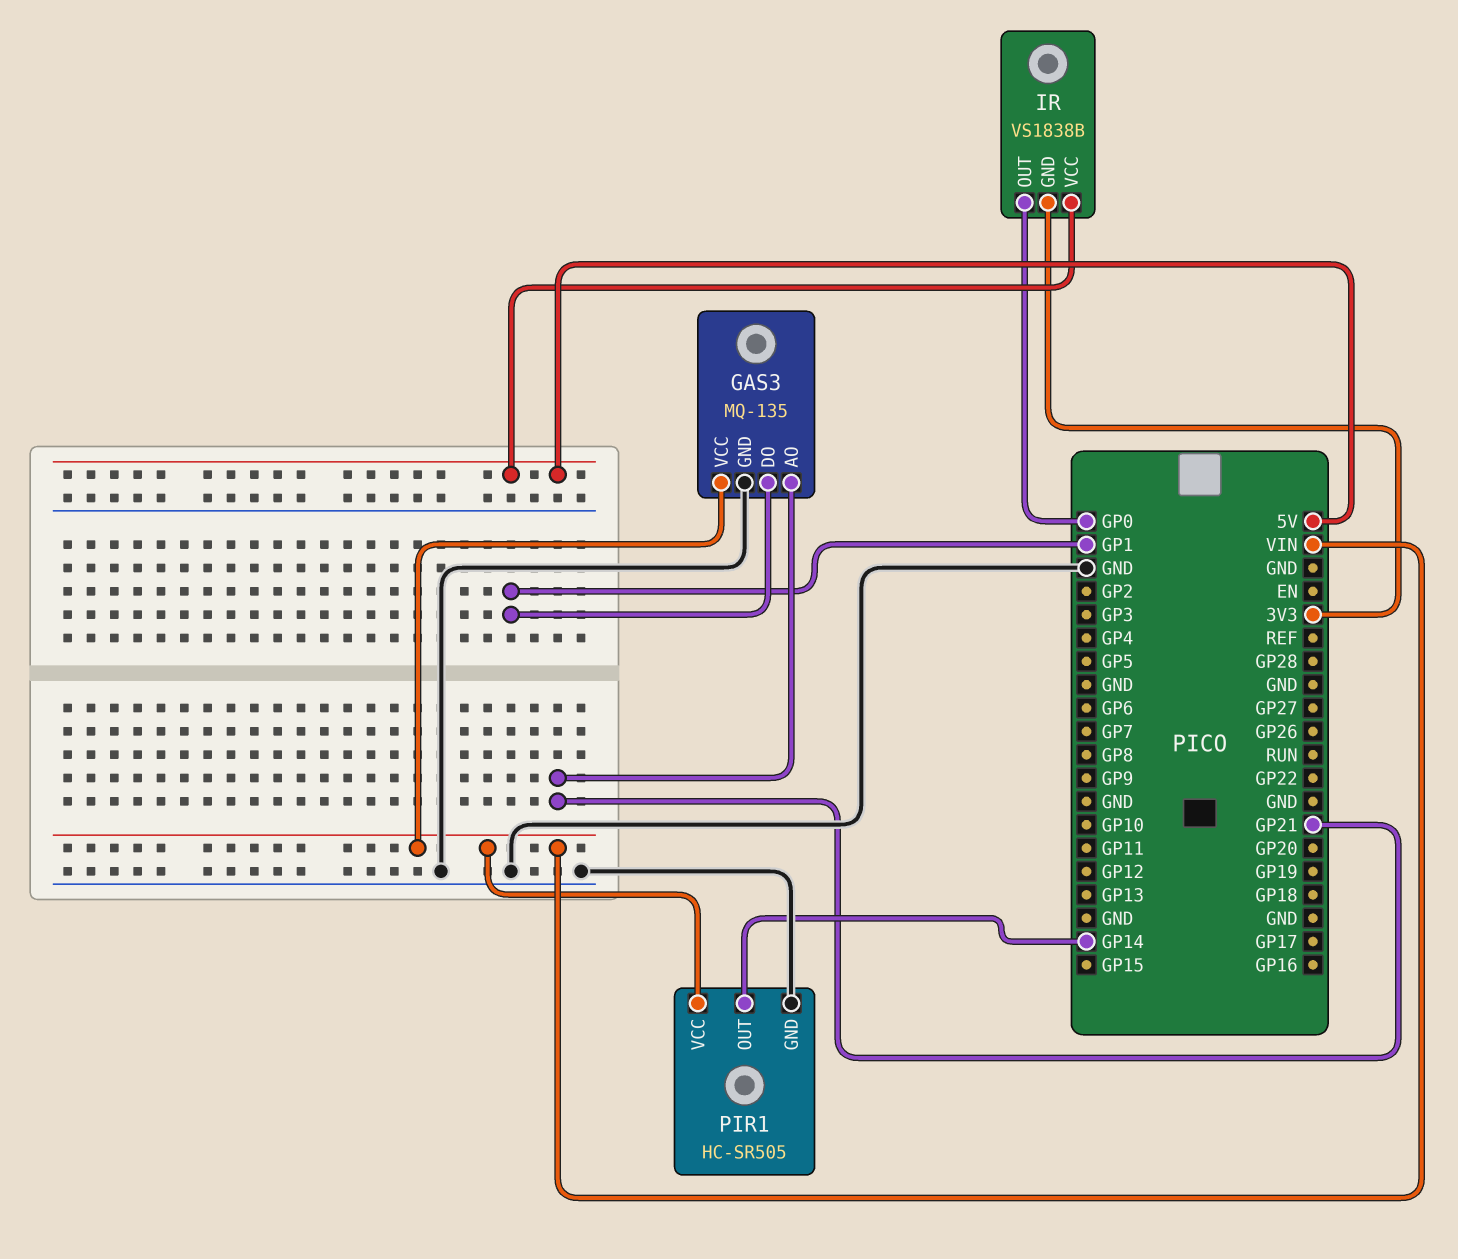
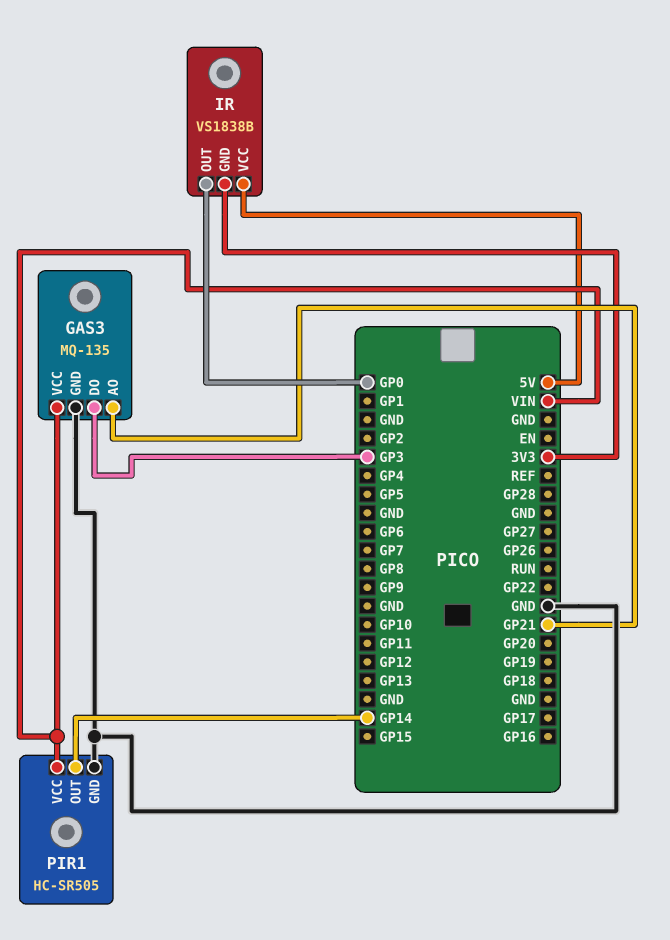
GAS3 pin DO: GP1 -> GP3

